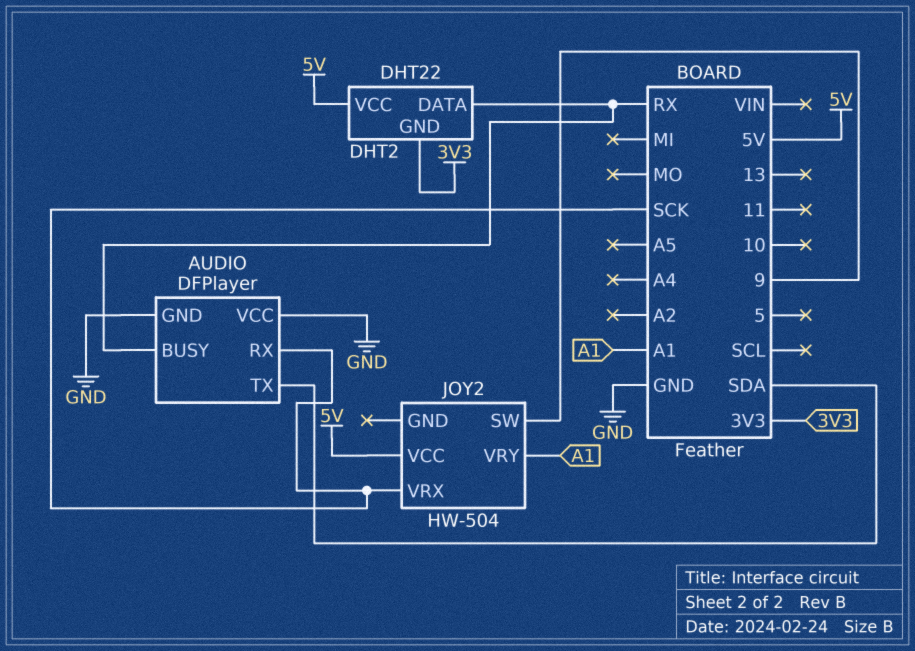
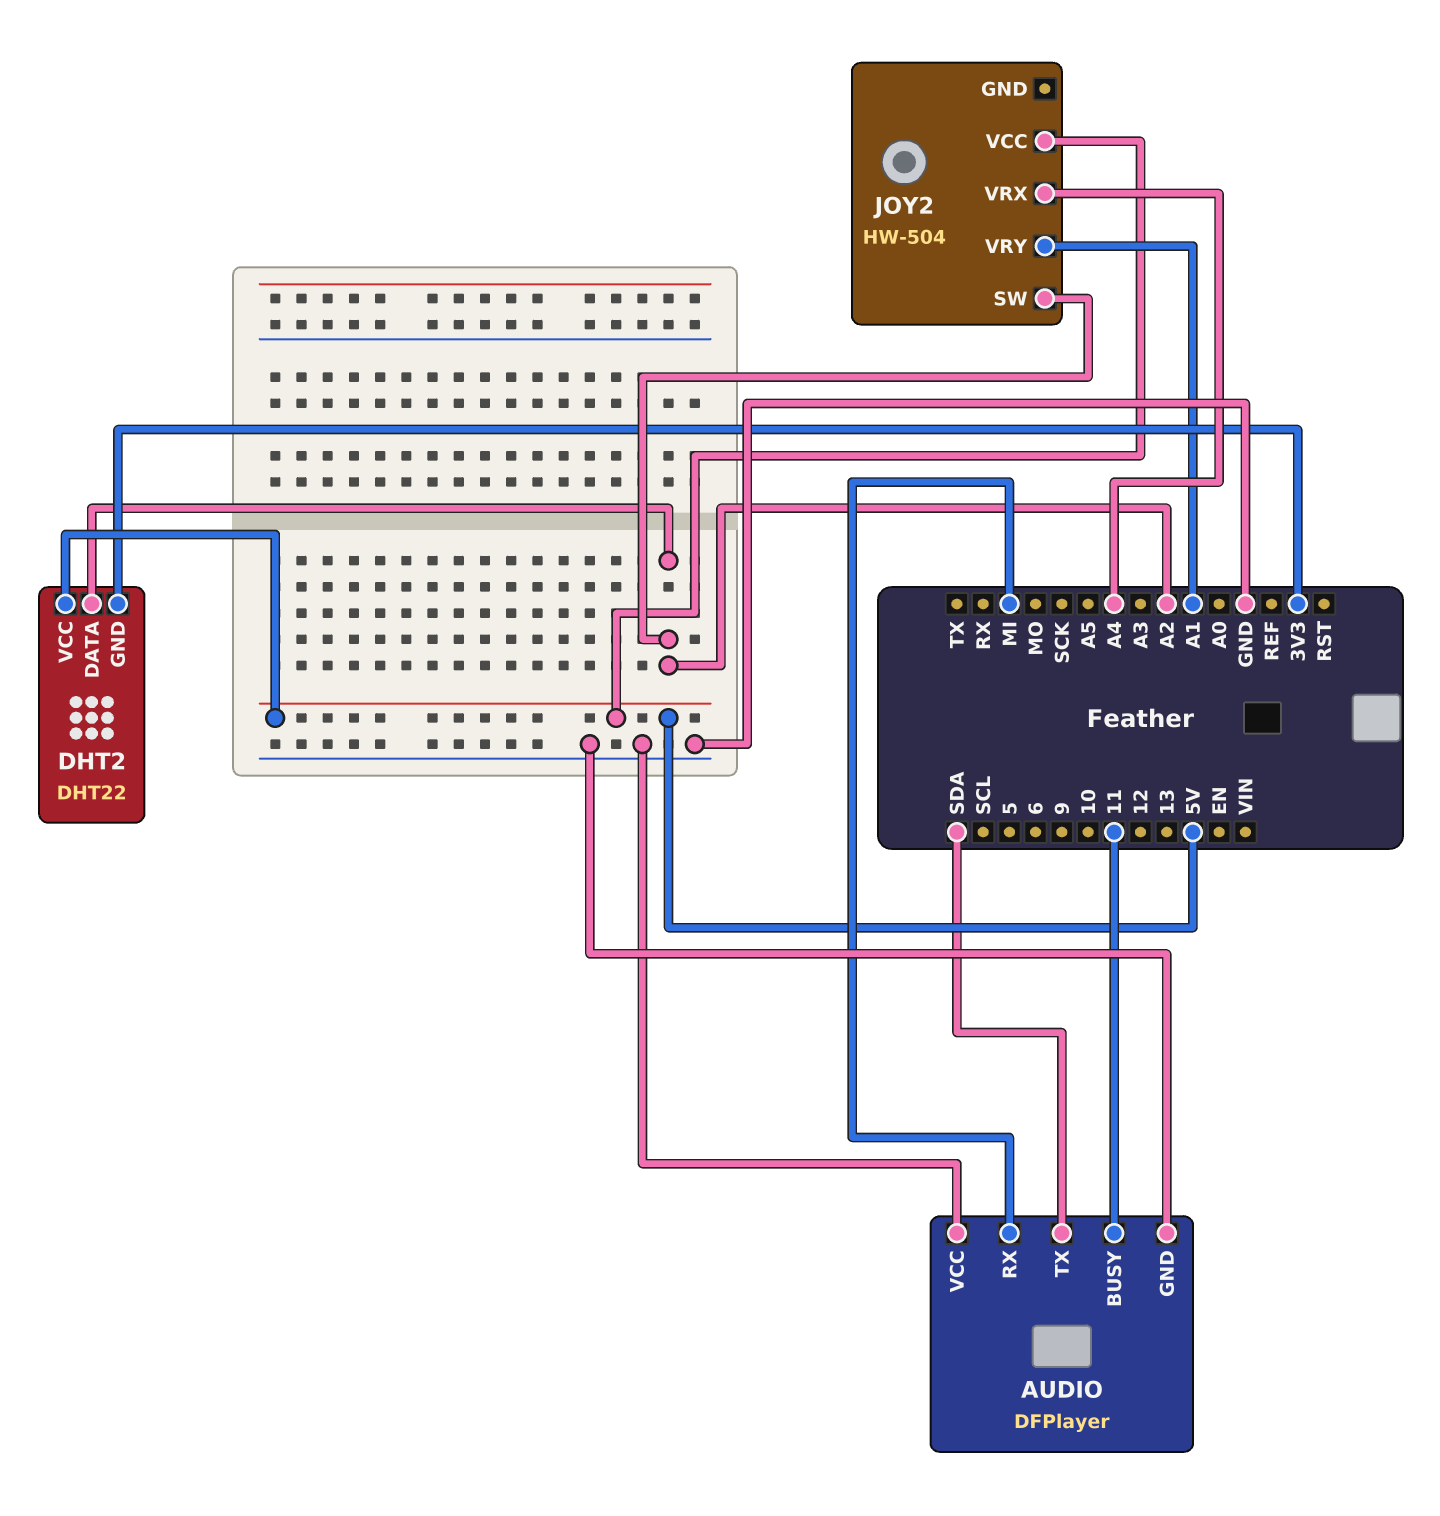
AUDIO pin BUSY: RX -> 11
AUDIO pin RX: SCK -> MI
DHT2 pin DATA: RX -> A2
JOY2 pin SW: 9 -> A2
JOY2 pin VRX: SCK -> A4

